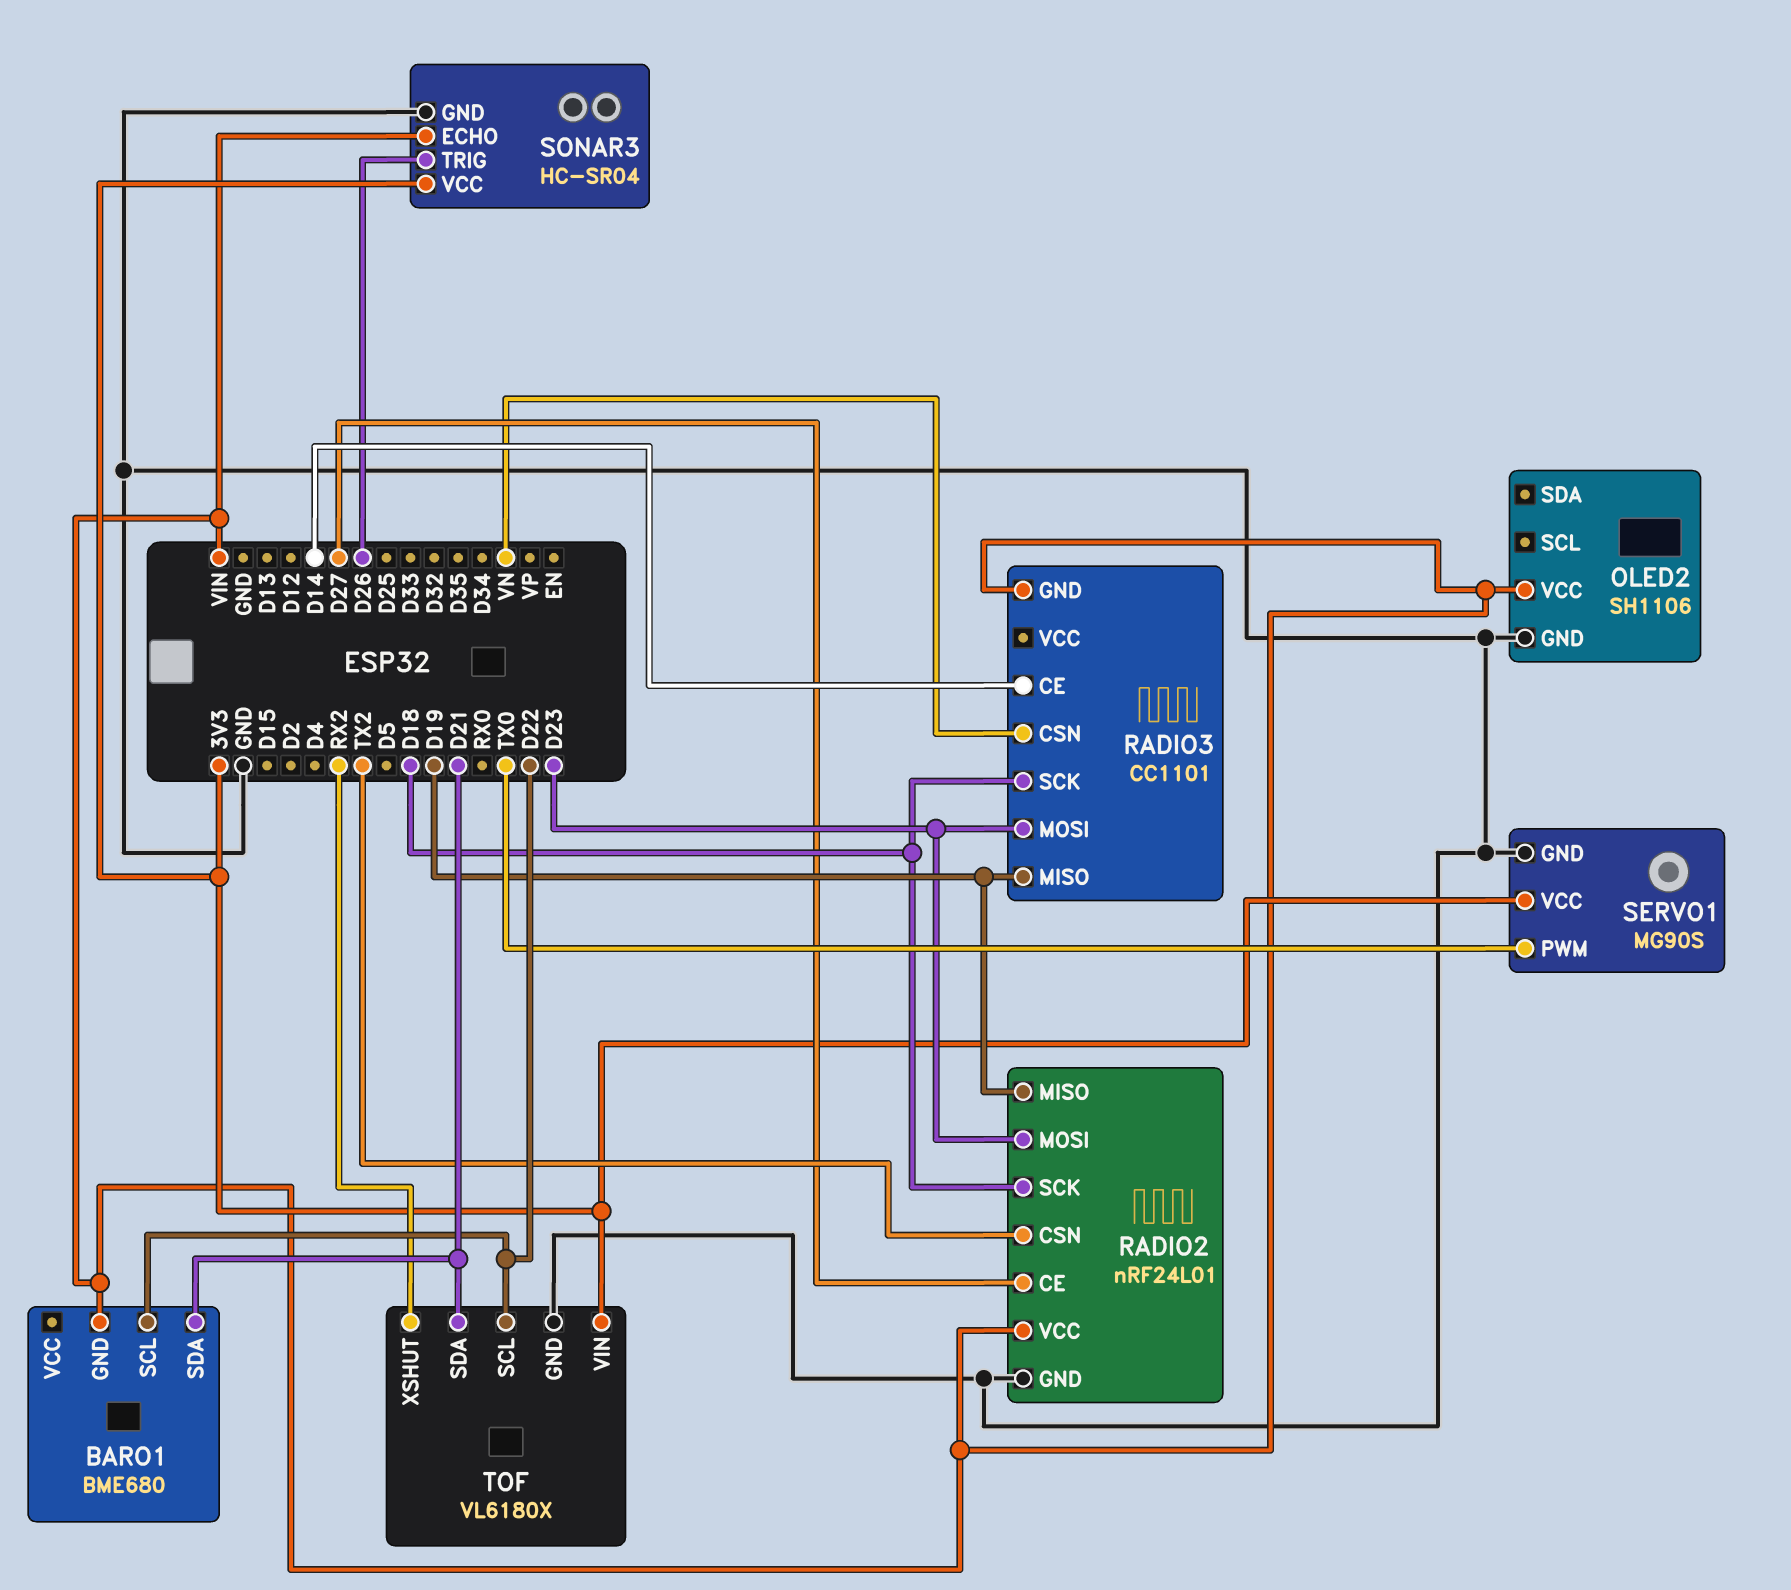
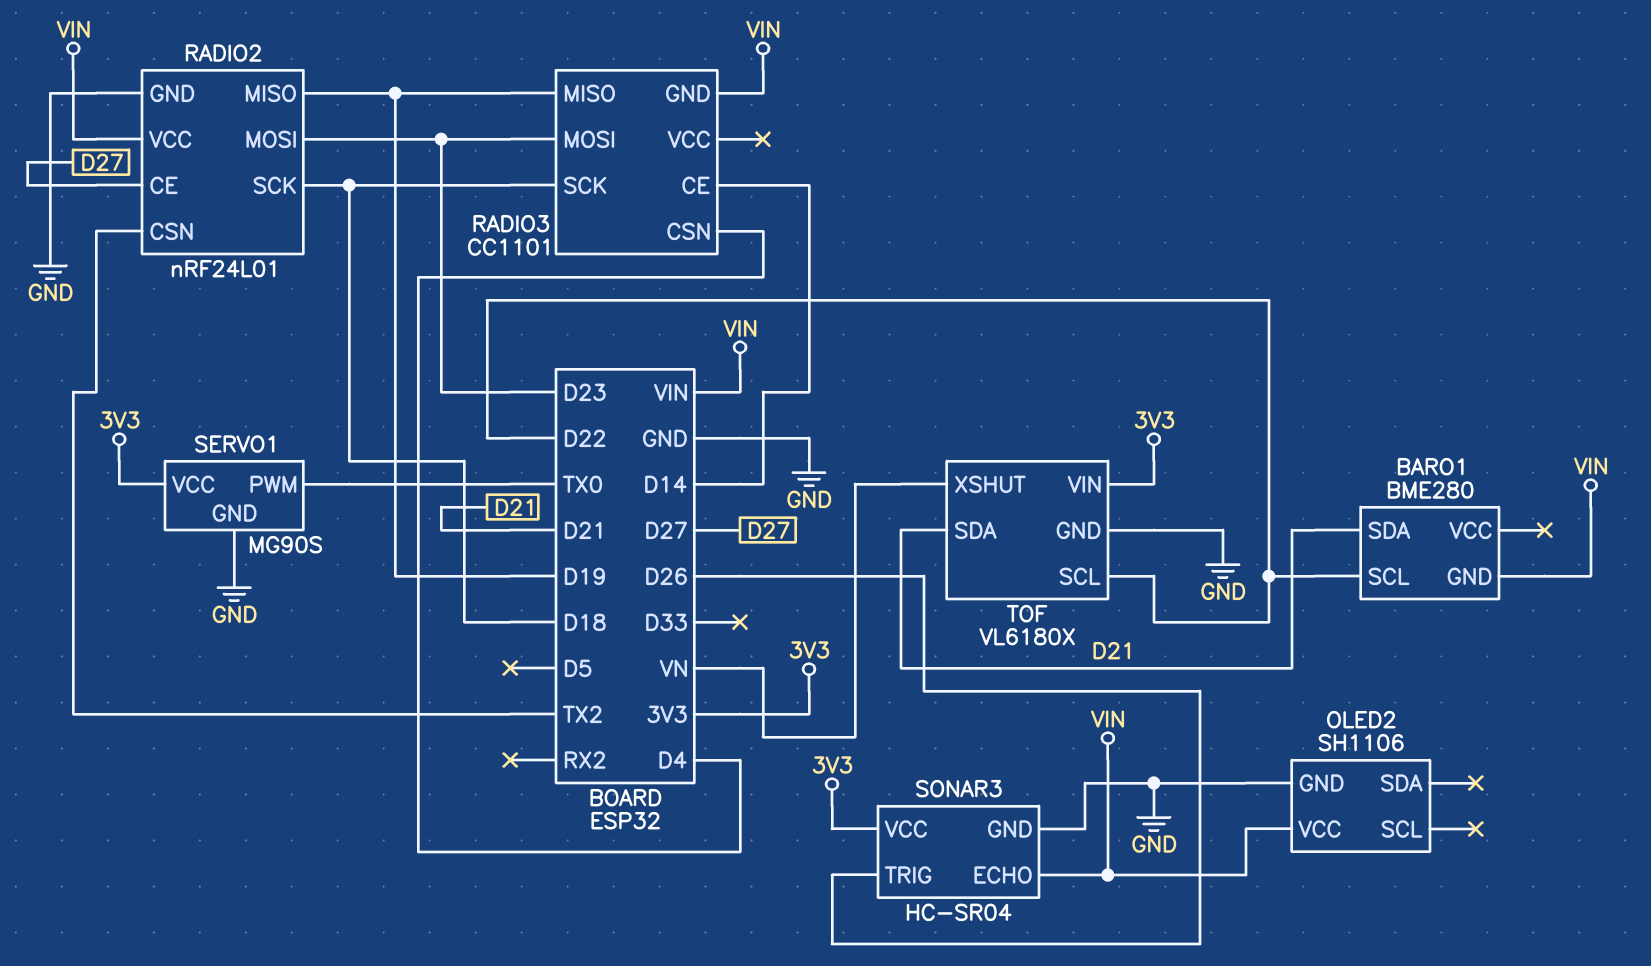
BARO1: BME680 -> BME280
RADIO3 pin CSN: VN -> D4
TOF pin XSHUT: RX2 -> VN

